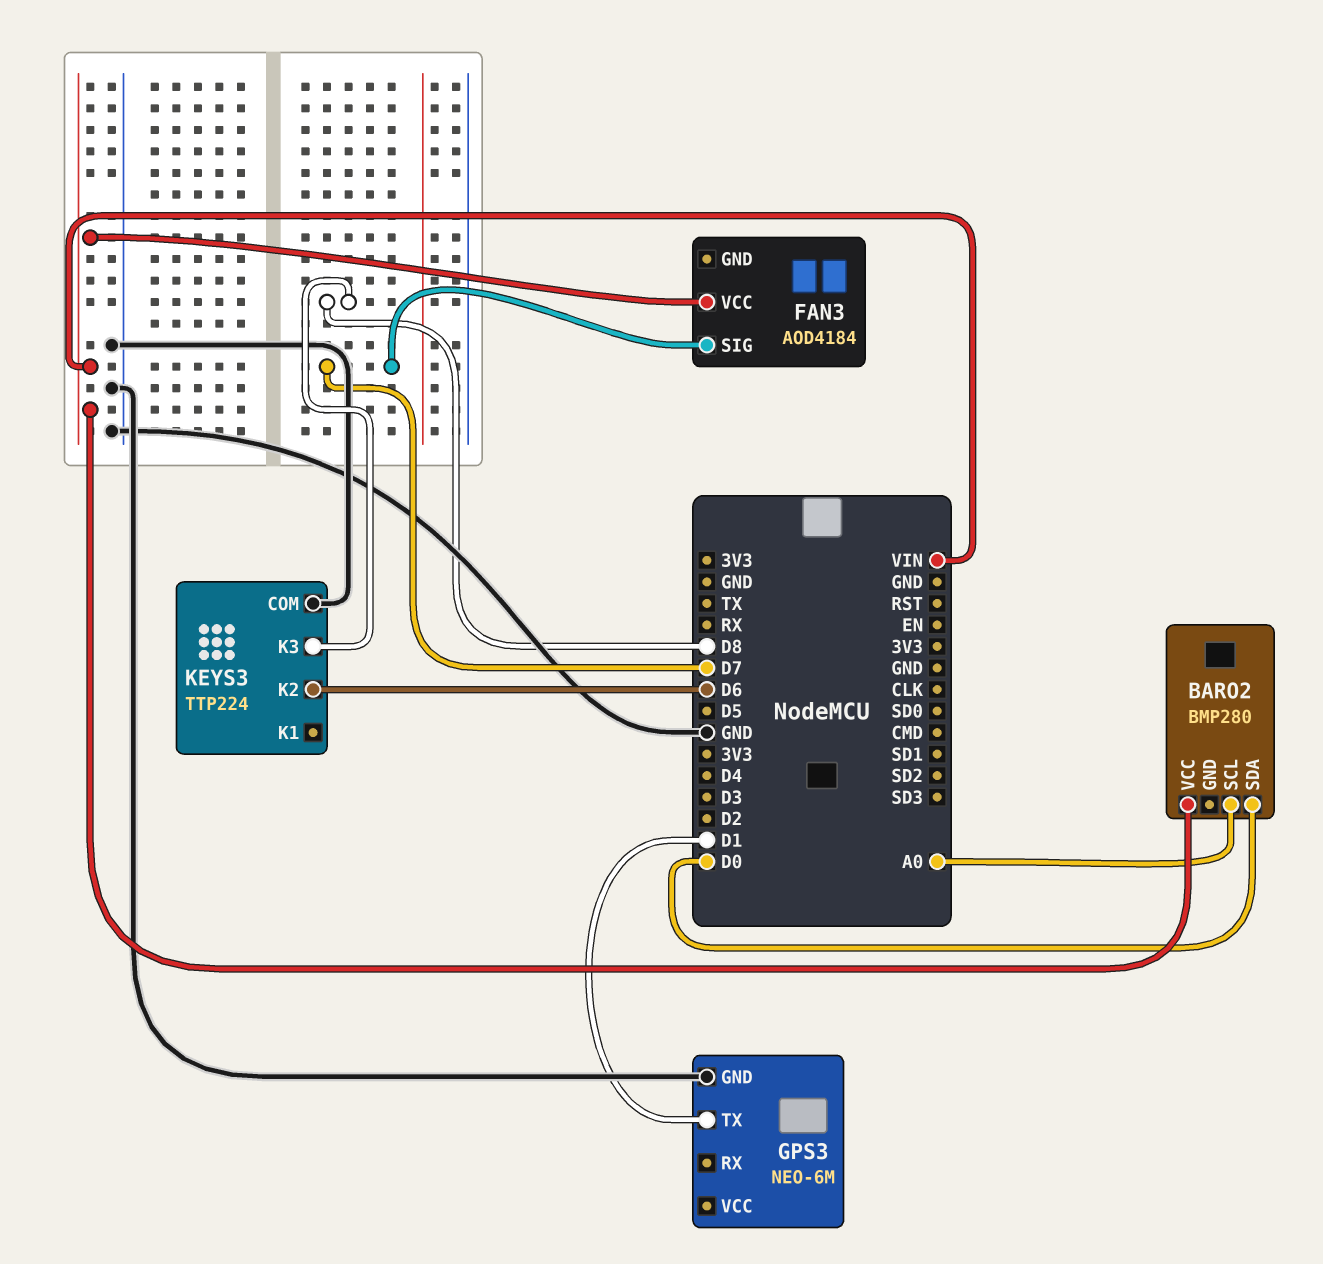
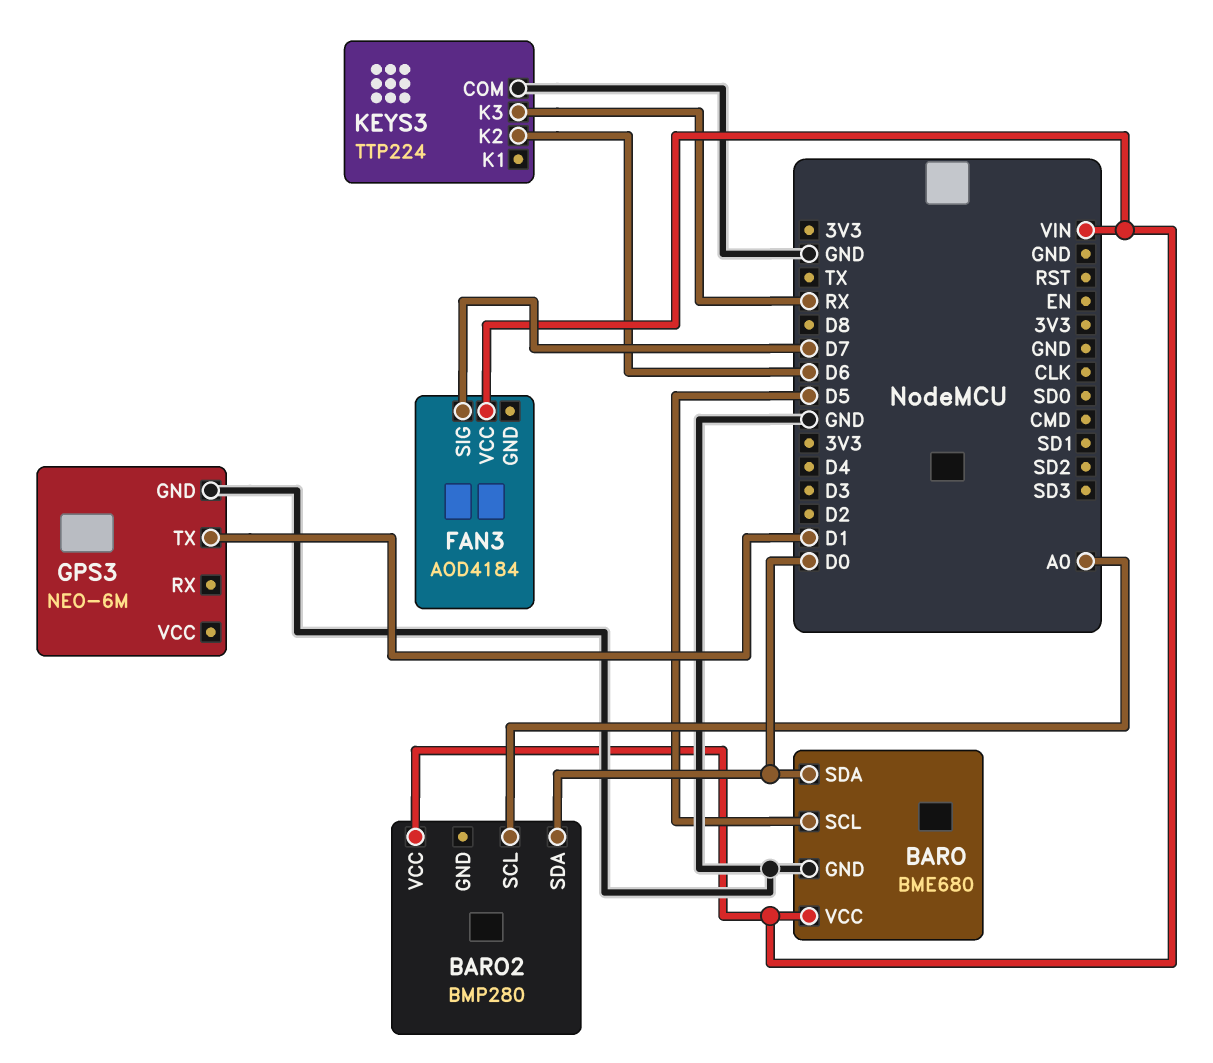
BARO: none -> BME680
BARO pin GND: none -> GND
BARO pin SCL: none -> D5
BARO pin SDA: none -> D0
BARO pin VCC: none -> VIN
KEYS3 pin K3: D8 -> RX

